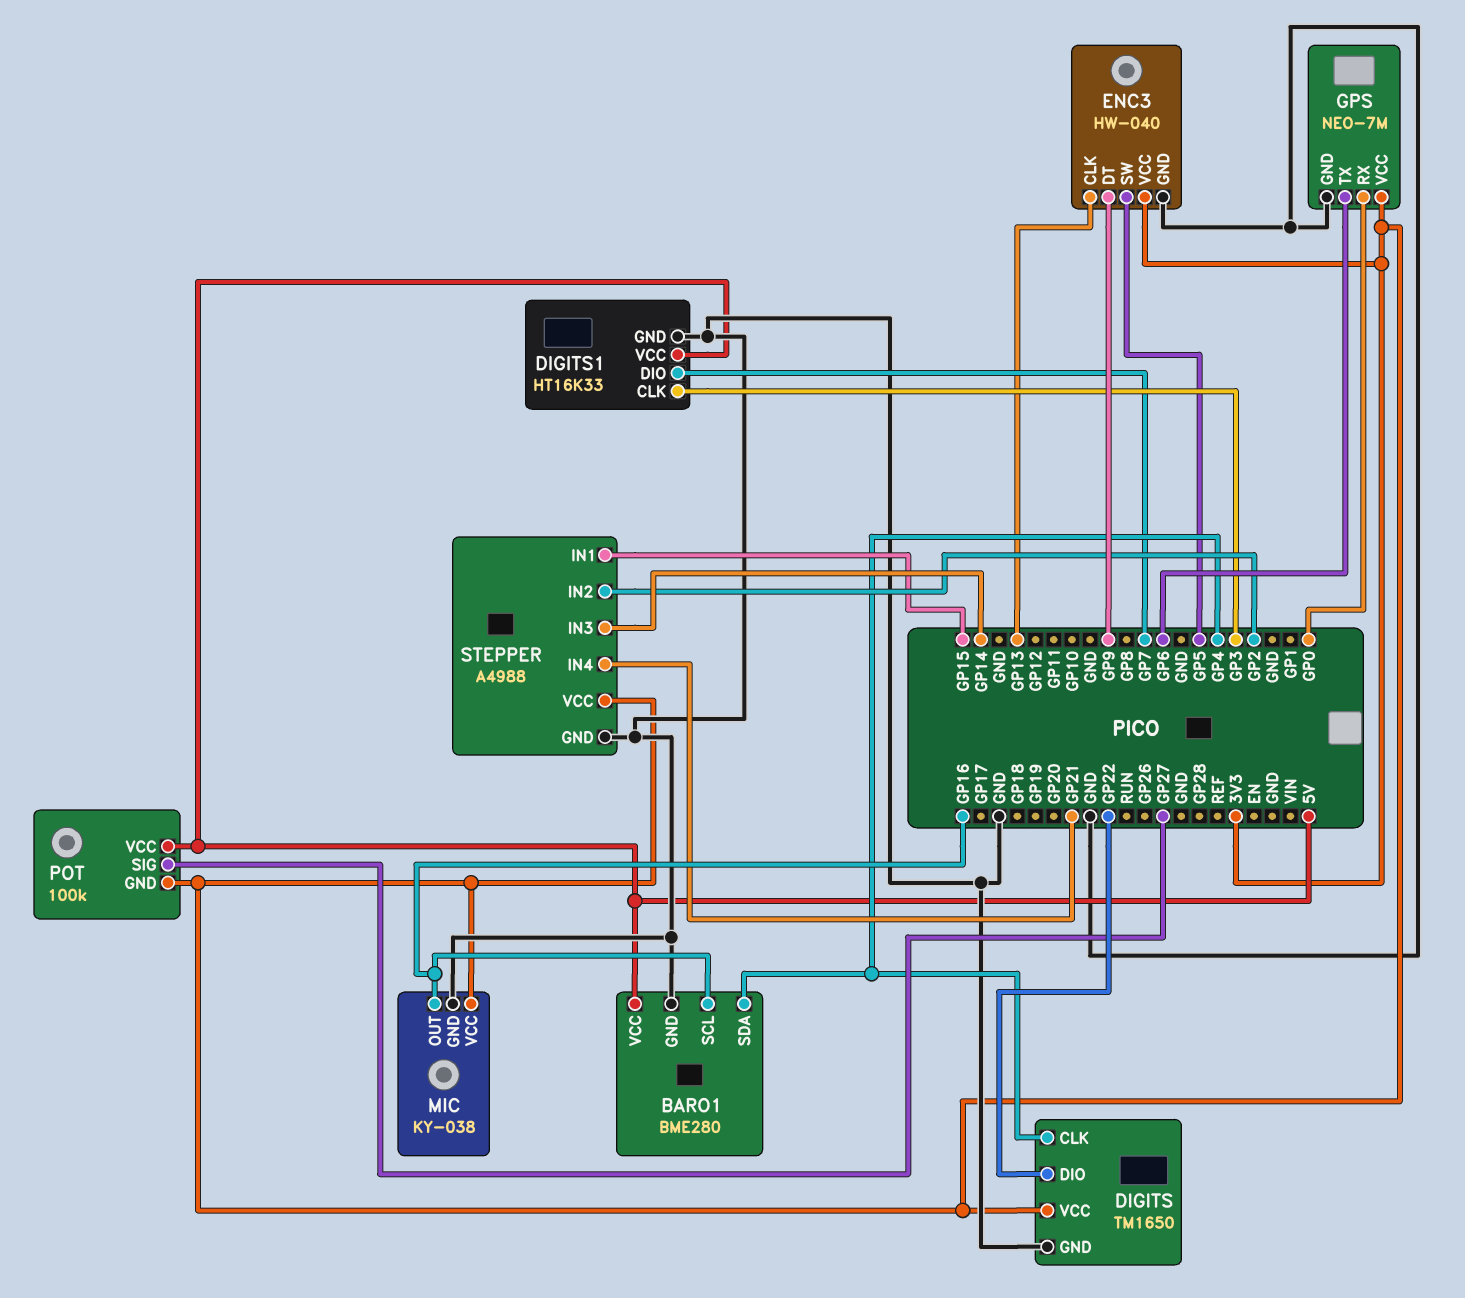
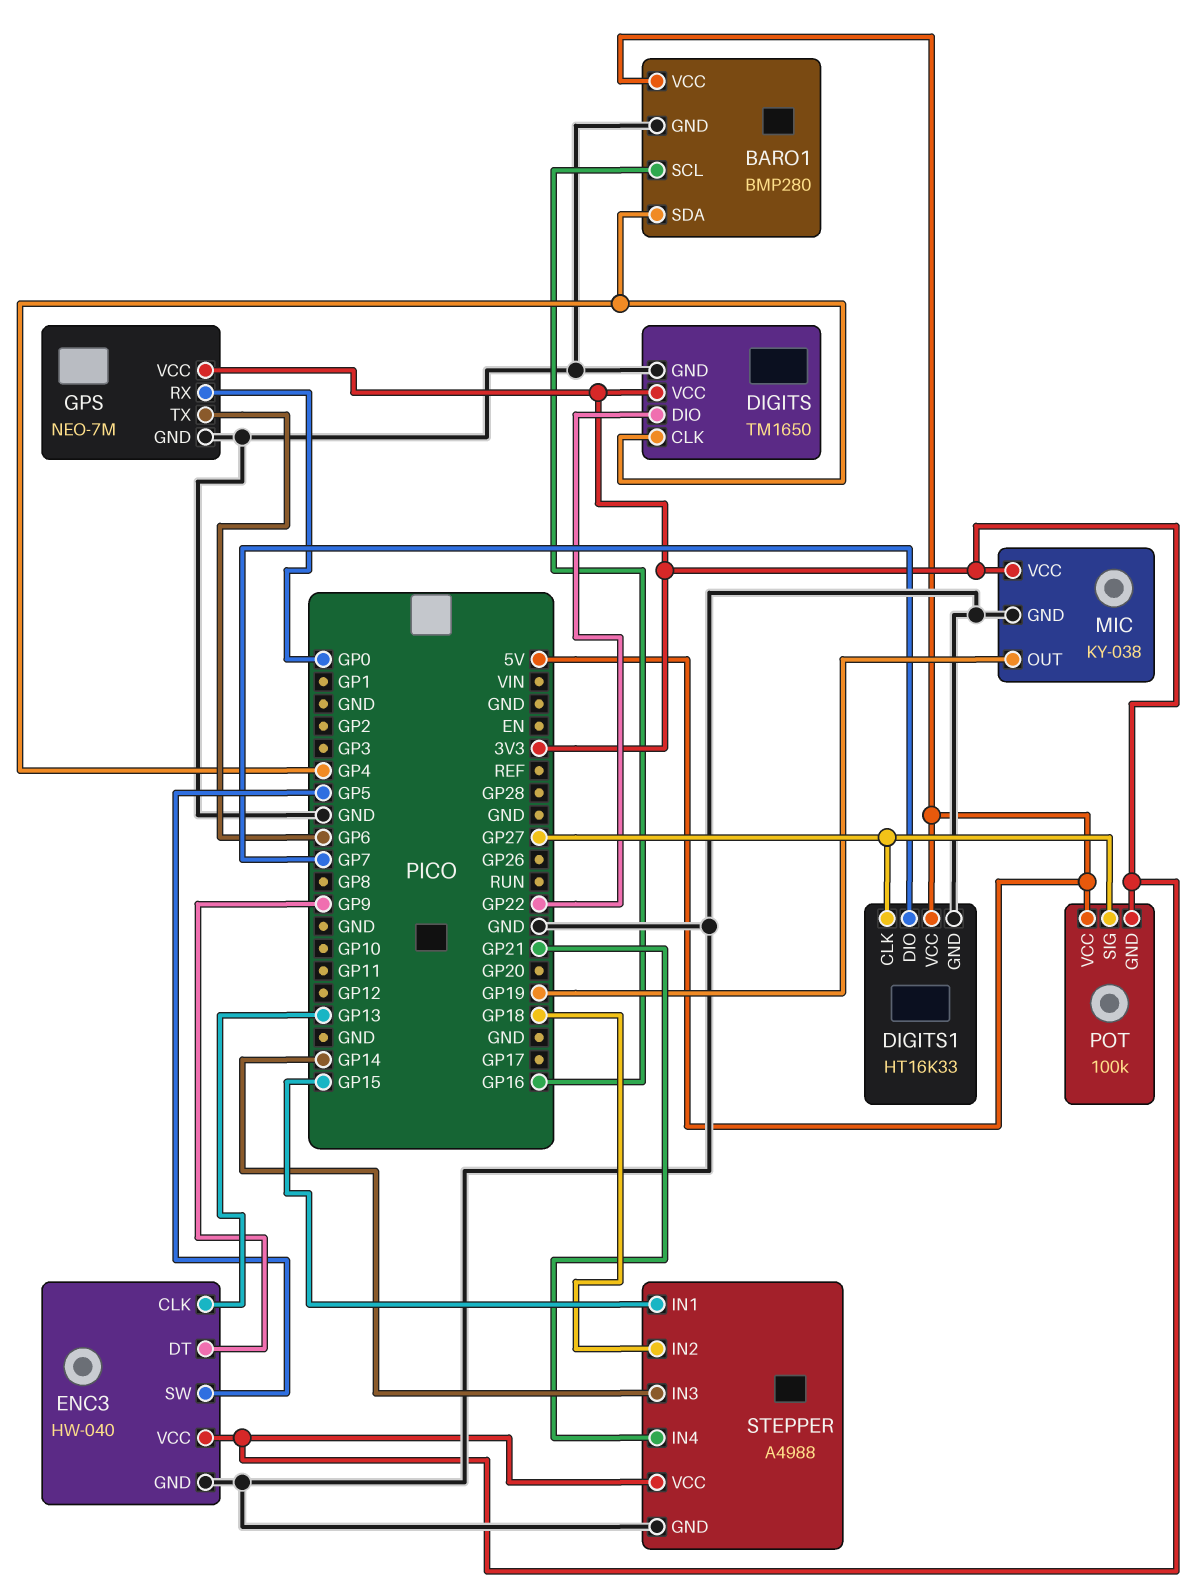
BARO1: BME280 -> BMP280
DIGITS1 pin CLK: GP3 -> GP27
MIC pin OUT: GP16 -> GP19
STEPPER pin IN2: GP2 -> GP18

